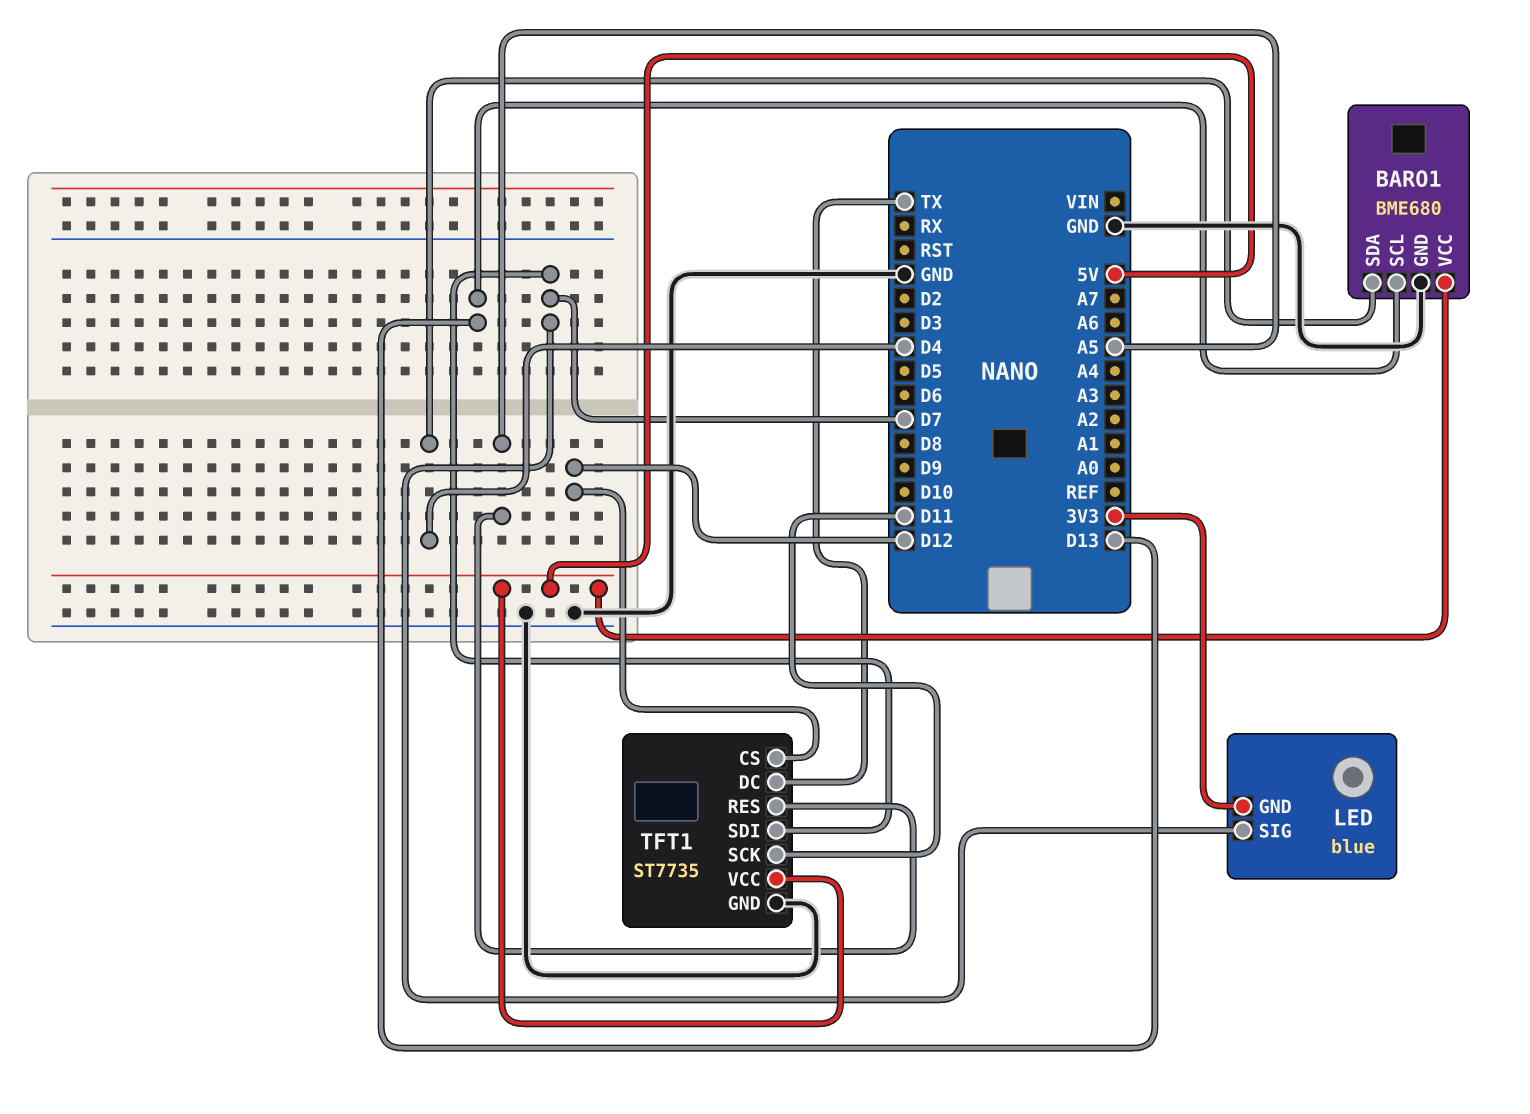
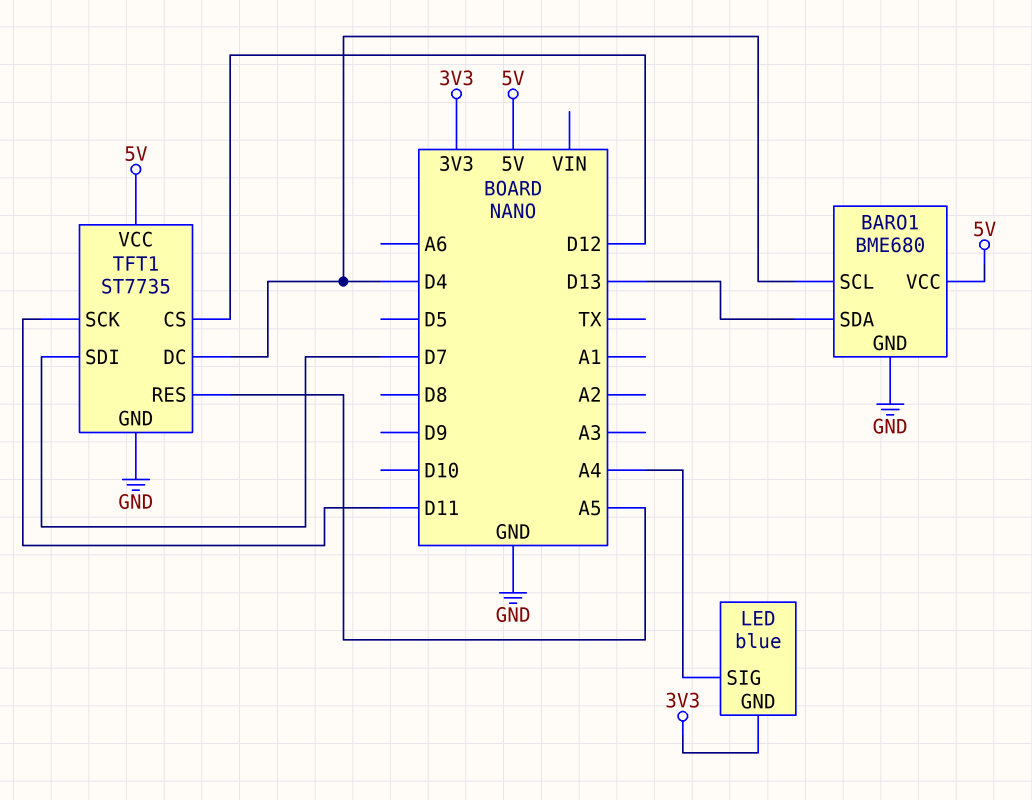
BARO1 pin SCL: D13 -> D4
BARO1 pin SDA: D4 -> D13
LED pin SIG: D7 -> A4
TFT1 pin DC: TX -> D4

